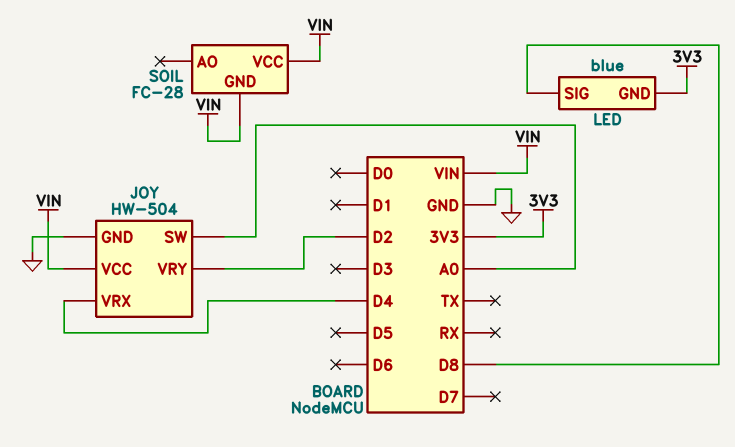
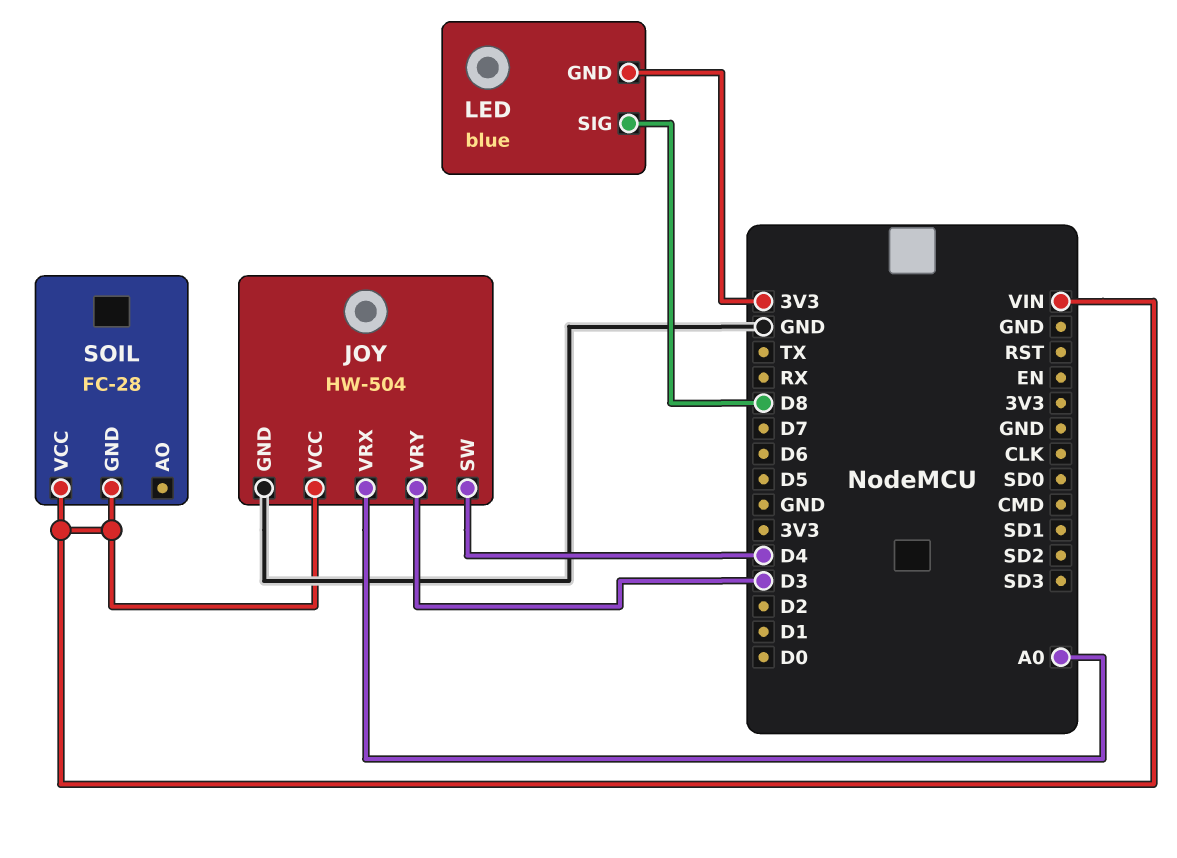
JOY pin SW: A0 -> D4
JOY pin VRX: D4 -> A0
JOY pin VRY: D2 -> D3

